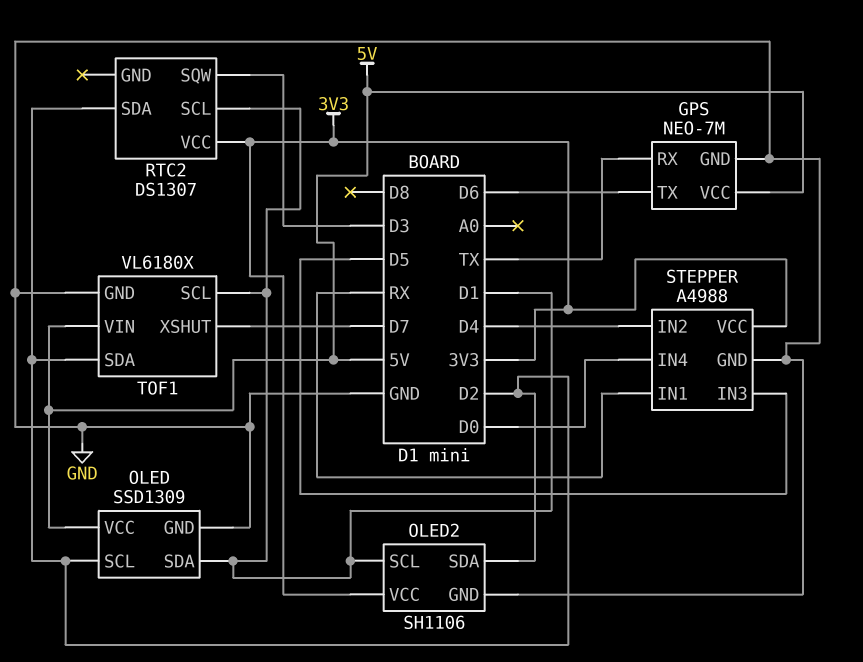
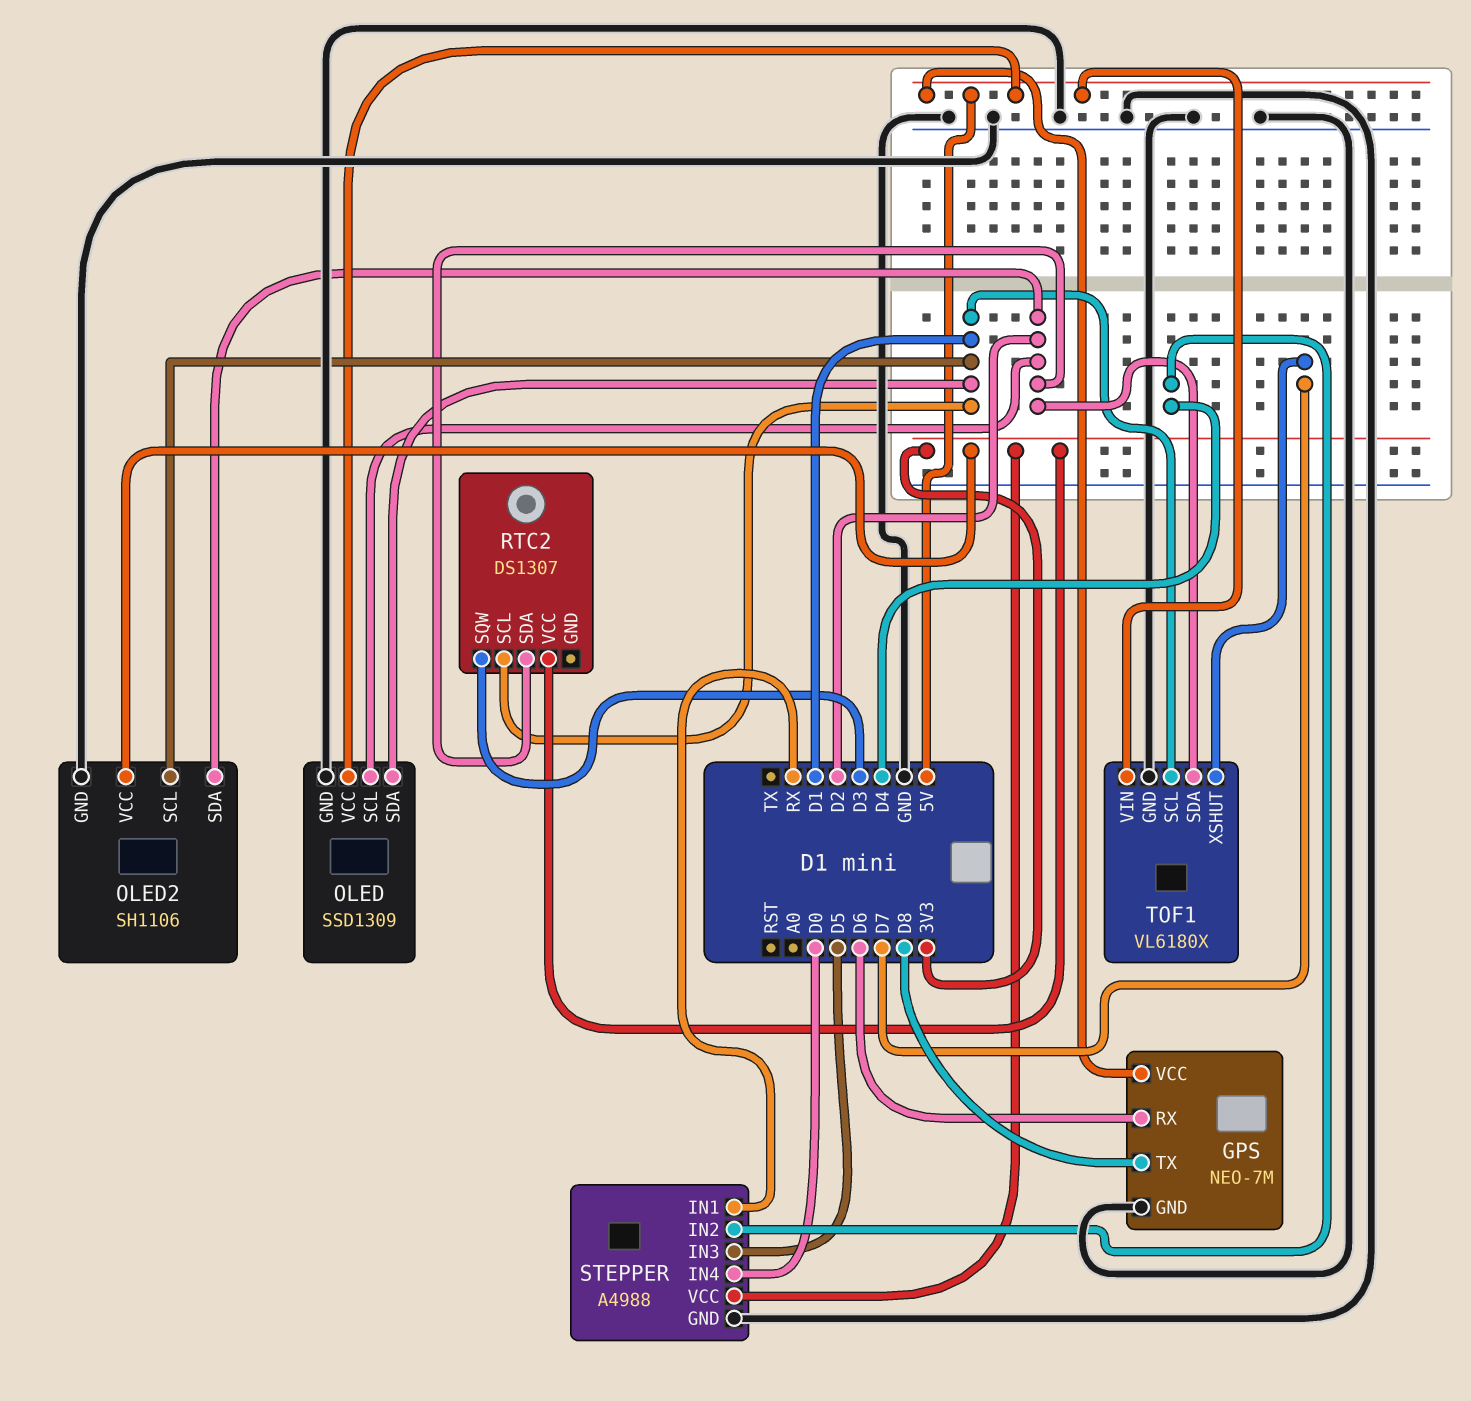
GPS pin RX: TX -> D6
GPS pin TX: D6 -> D8

